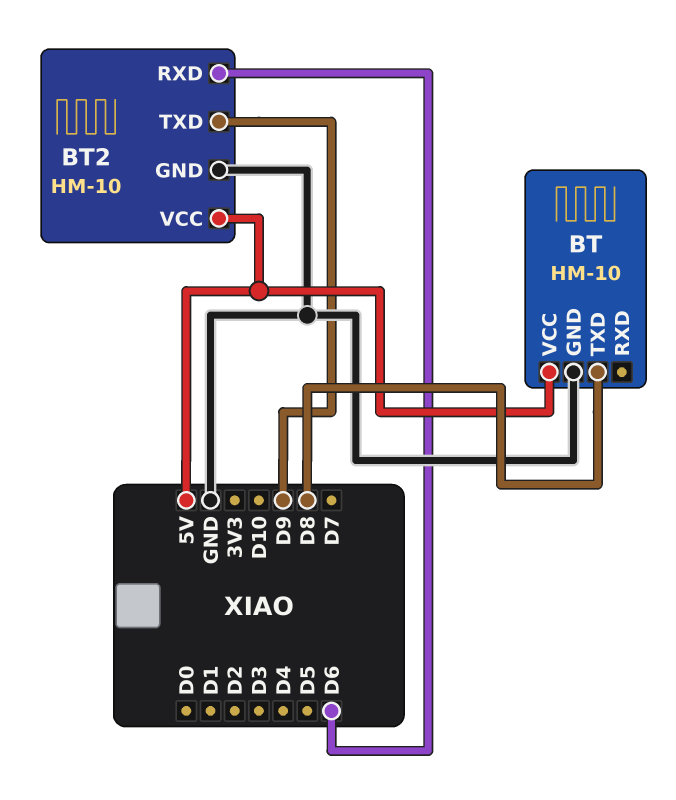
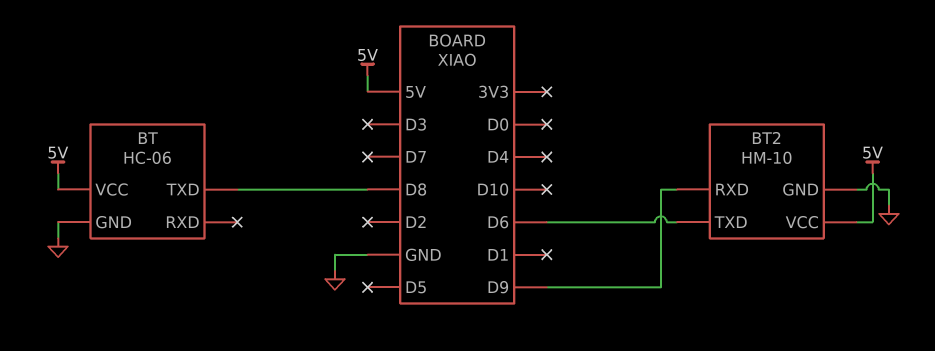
BT: HM-10 -> HC-06
BT2 pin RXD: D6 -> D9
BT2 pin TXD: D9 -> D6

